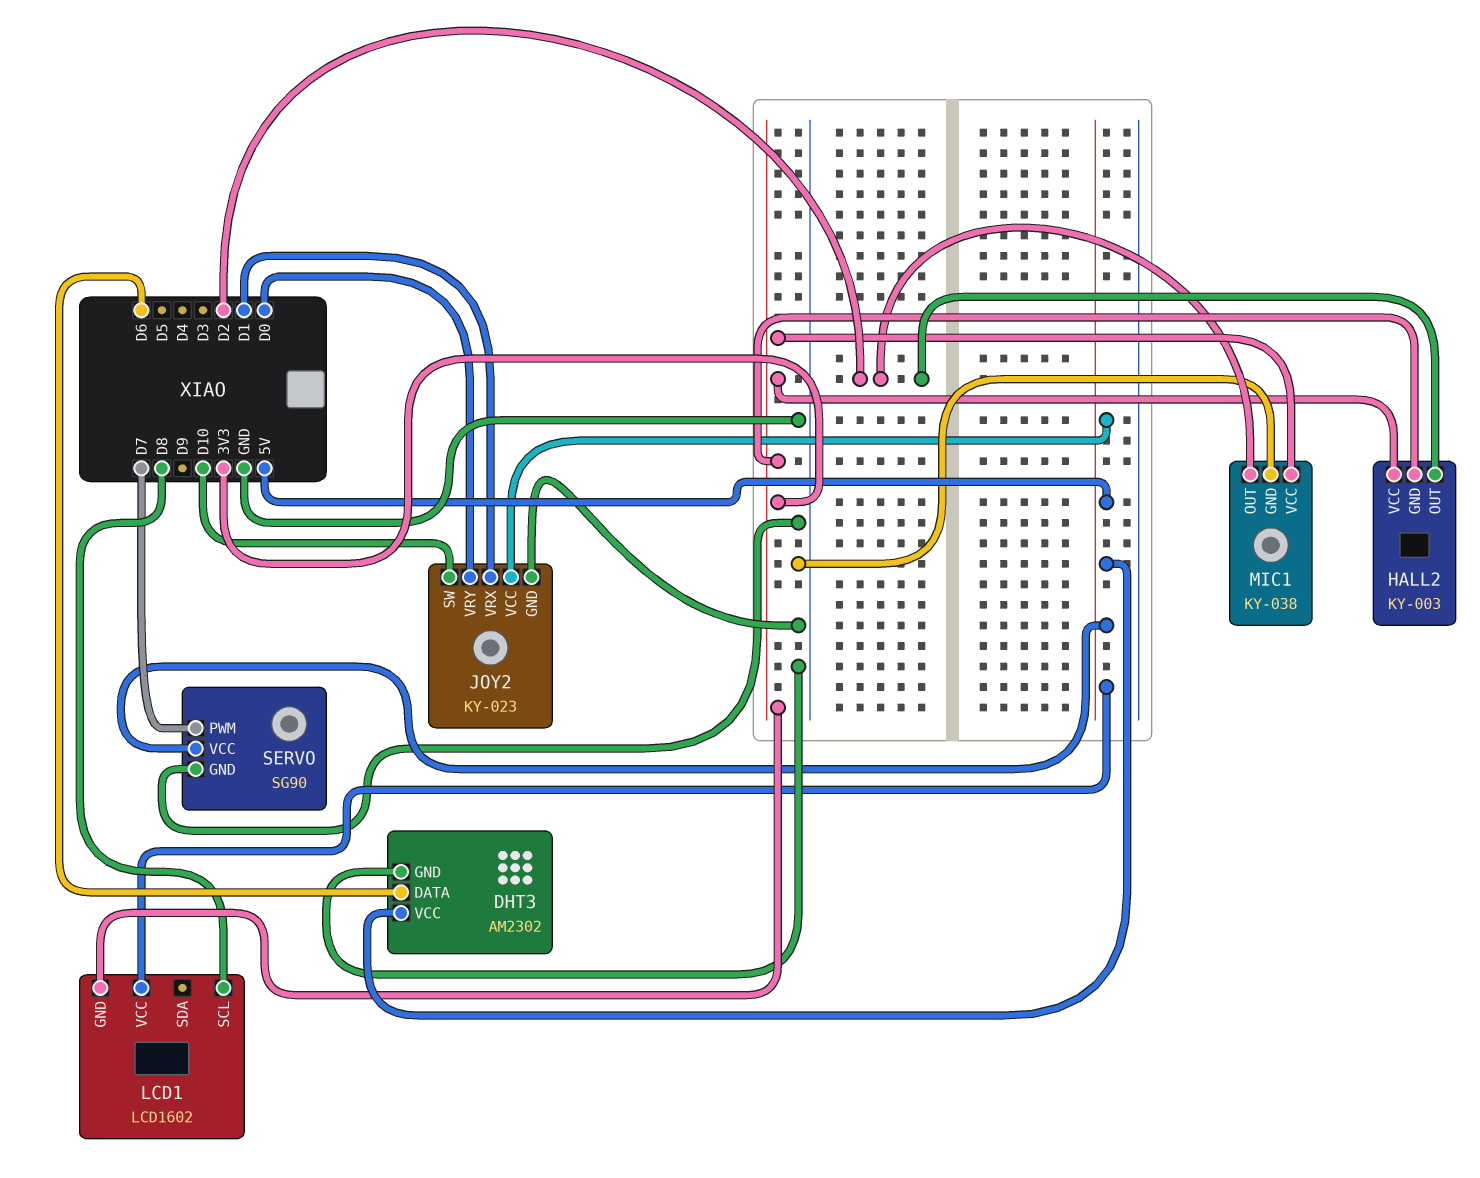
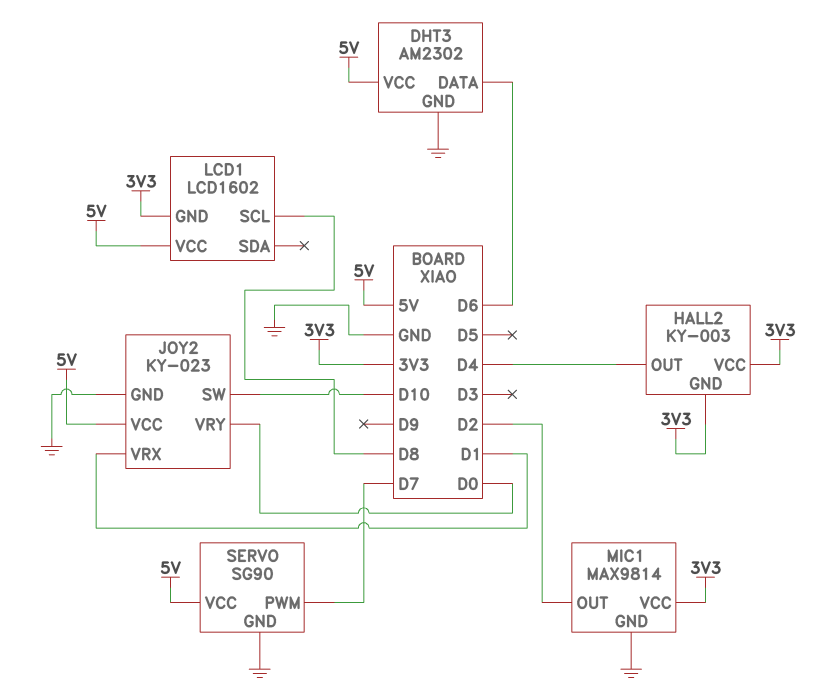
HALL2 pin OUT: D2 -> D4
MIC1: KY-038 -> MAX9814

